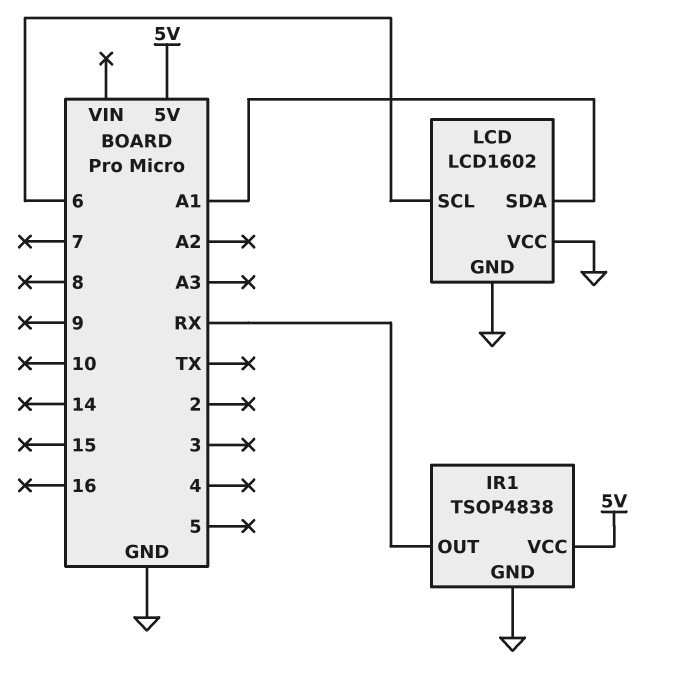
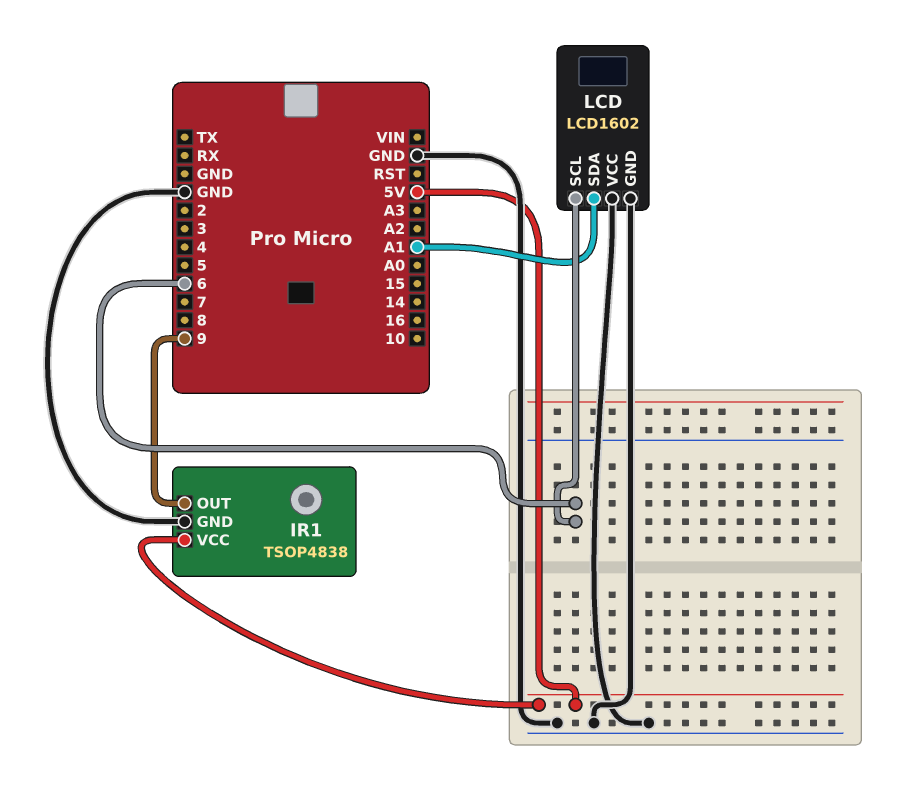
IR1 pin OUT: RX -> 9

